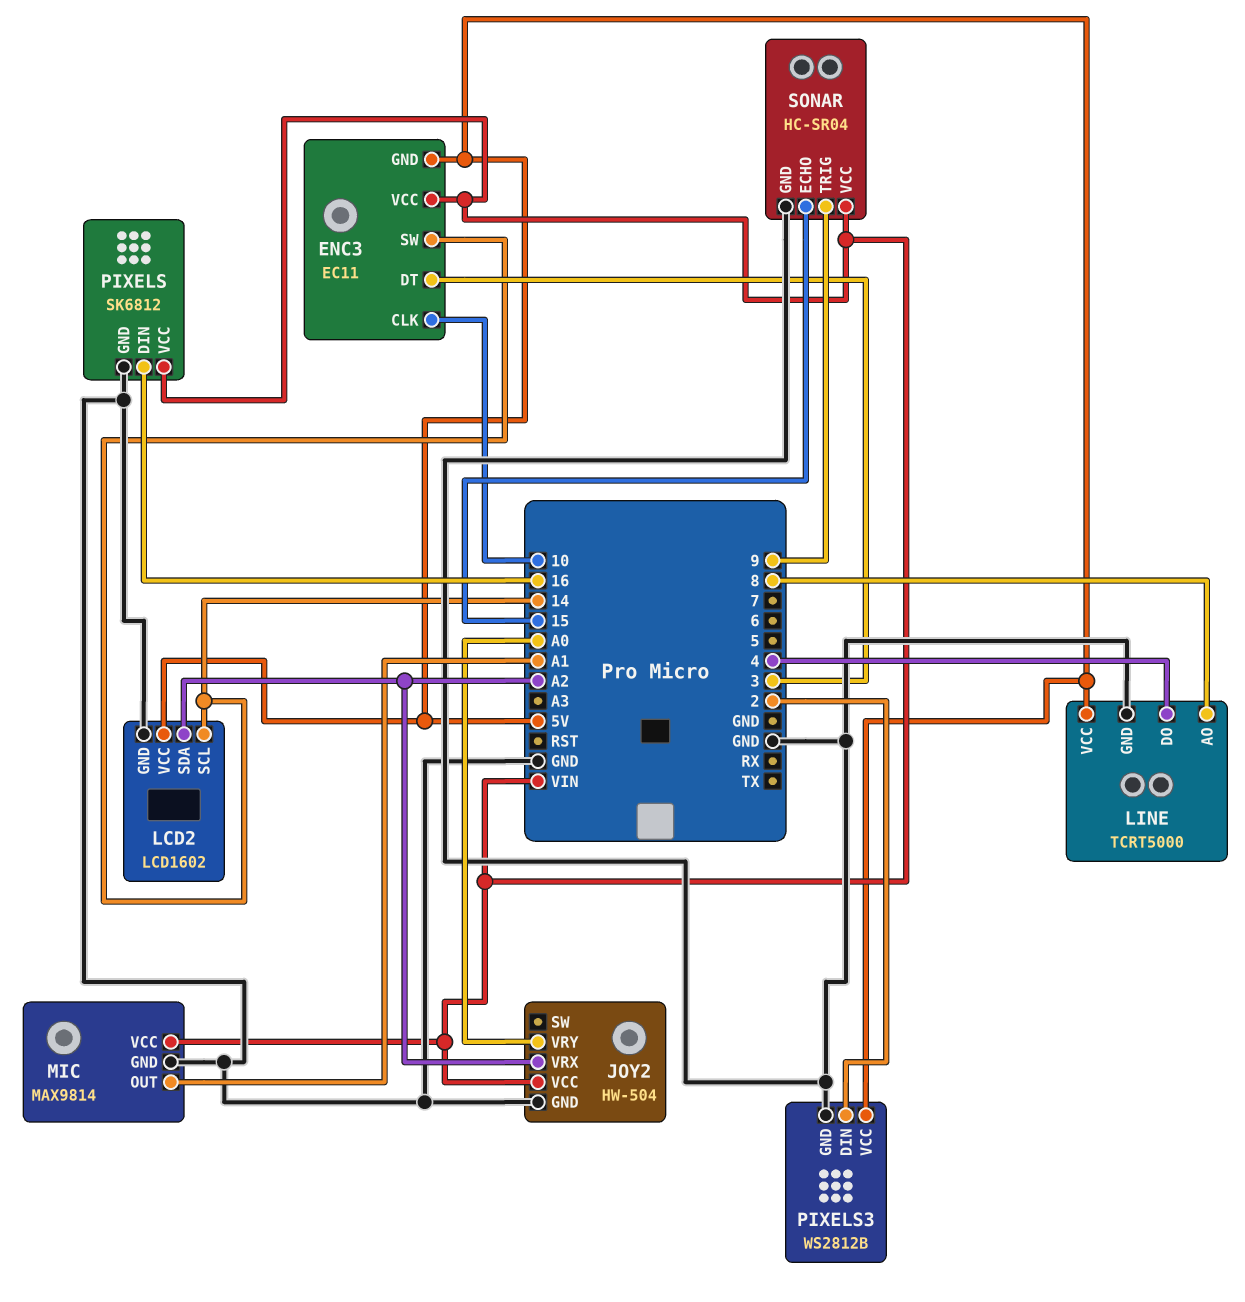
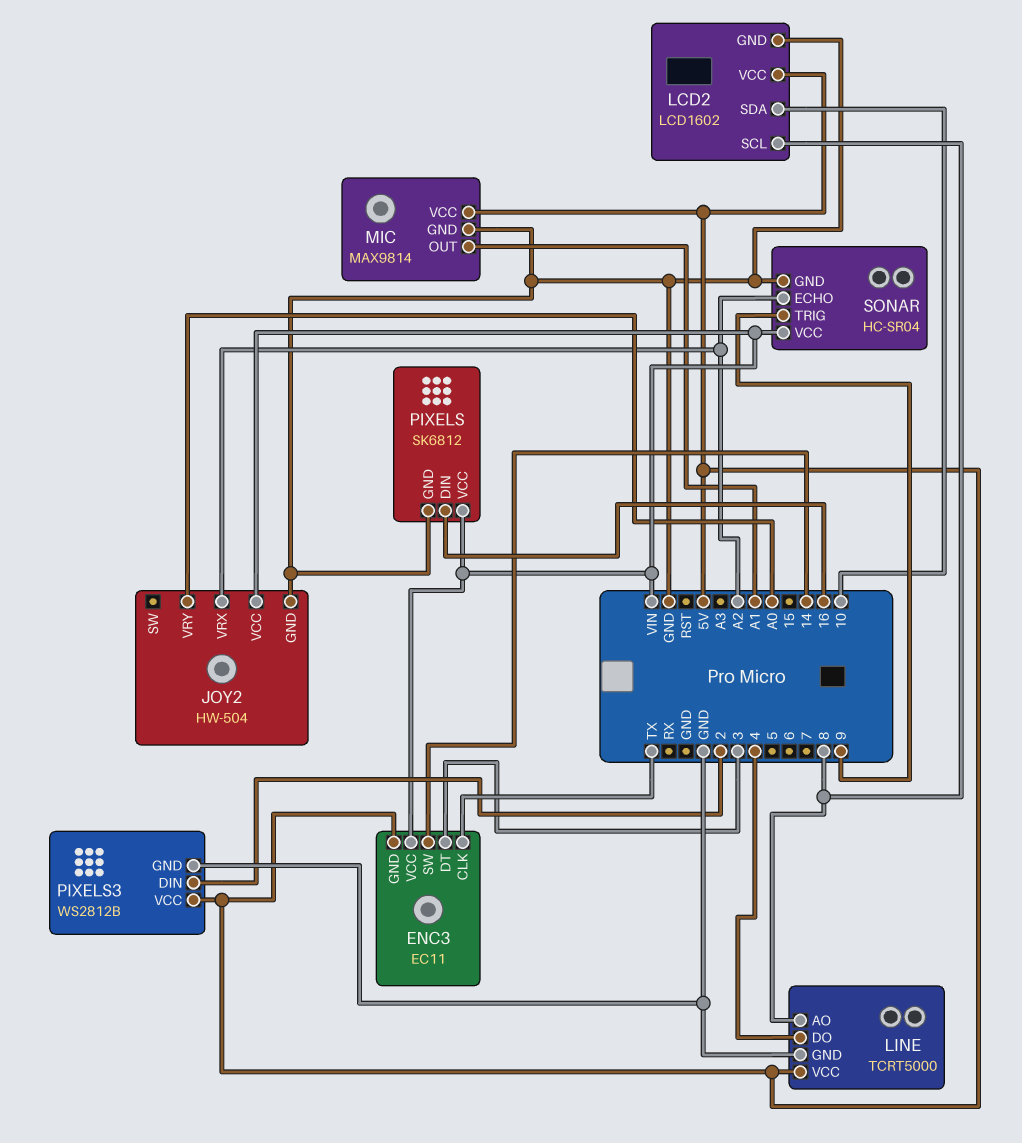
ENC3 pin CLK: 10 -> TX
LCD2 pin SCL: 14 -> 8
LCD2 pin SDA: A2 -> 10
MIC pin VCC: VIN -> 5V
SONAR pin ECHO: 15 -> A2

